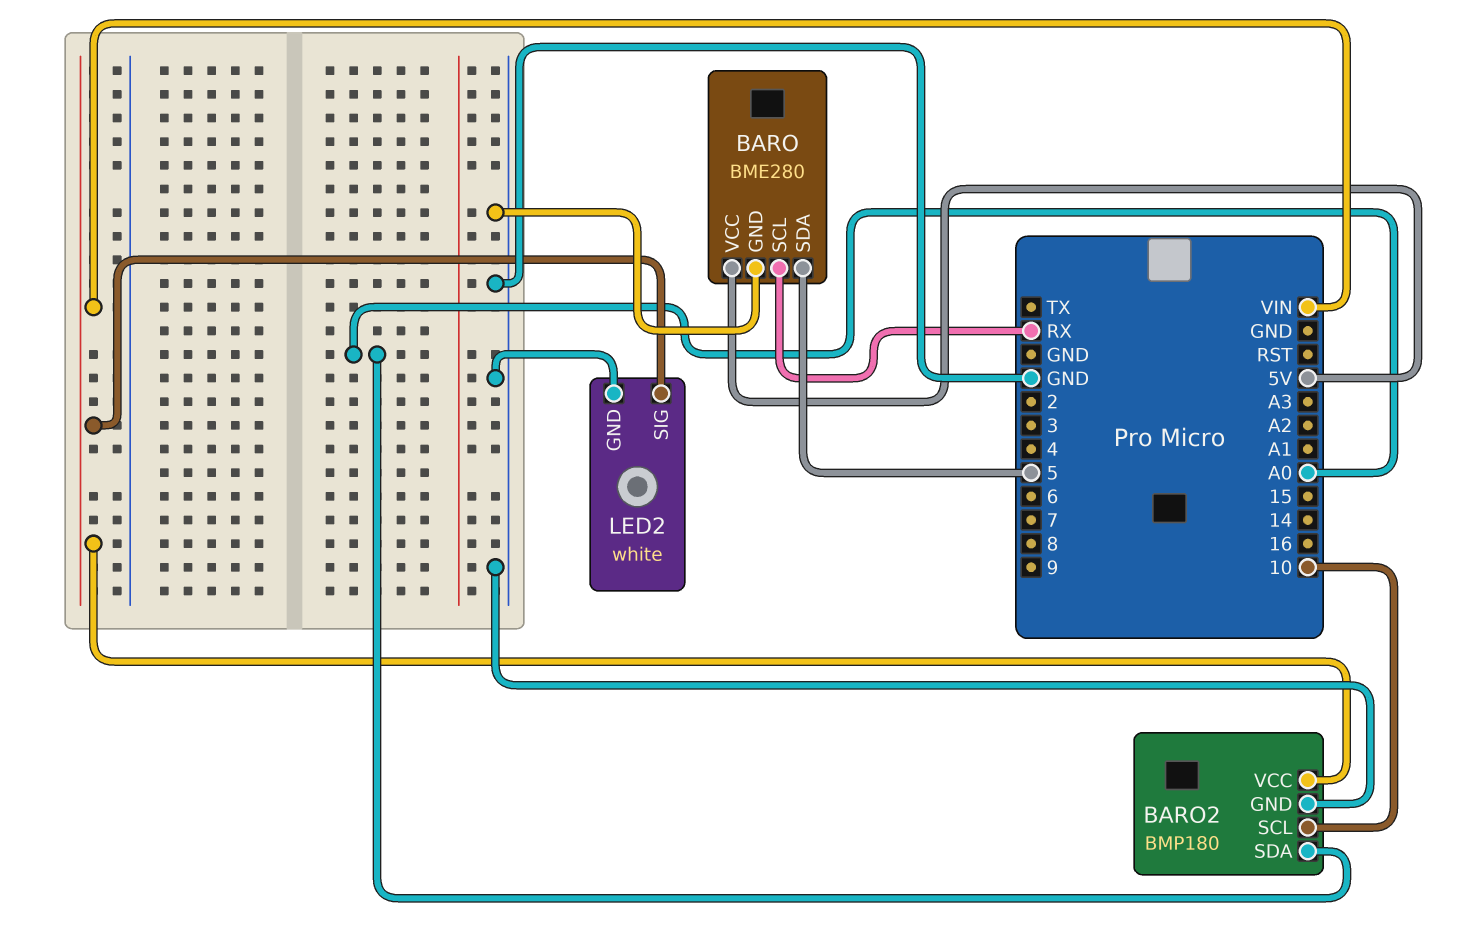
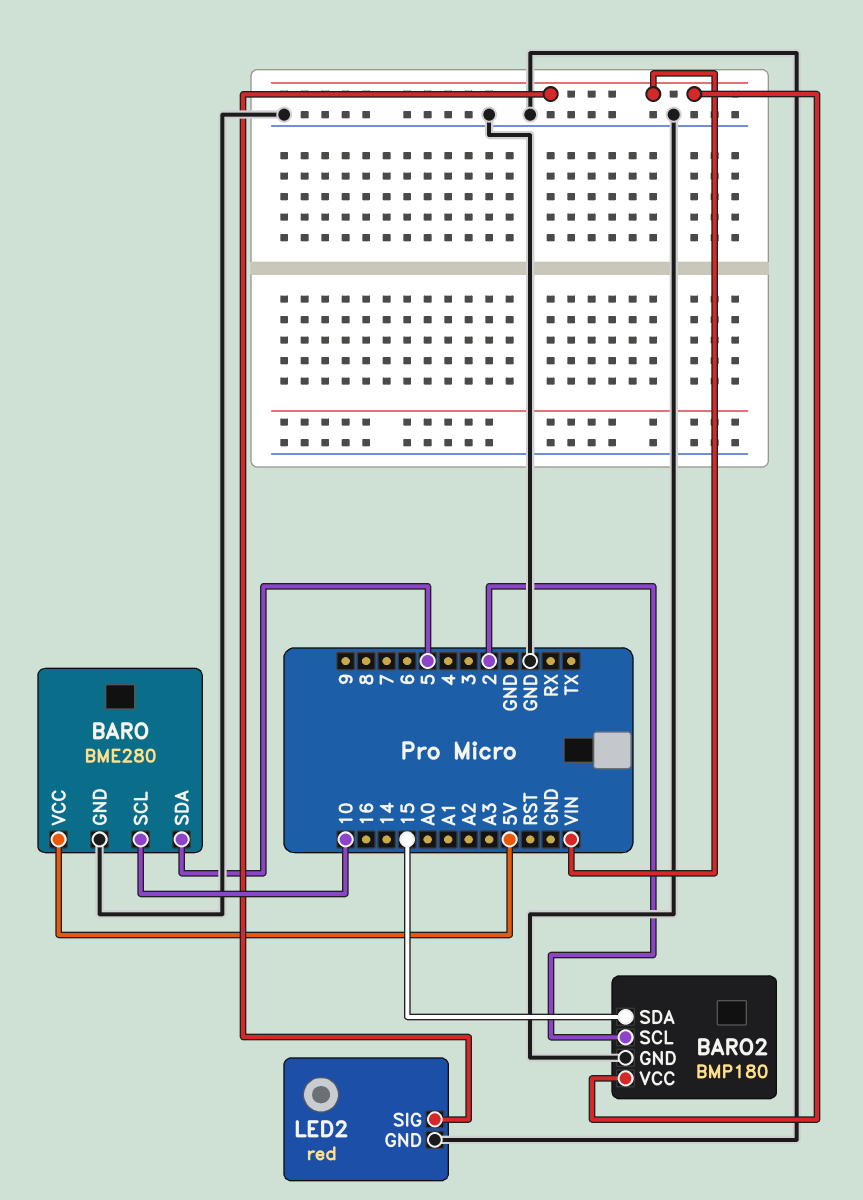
BARO pin SCL: RX -> 10
BARO2 pin SCL: 10 -> 2
BARO2 pin SDA: A0 -> 15
LED2: white -> red

